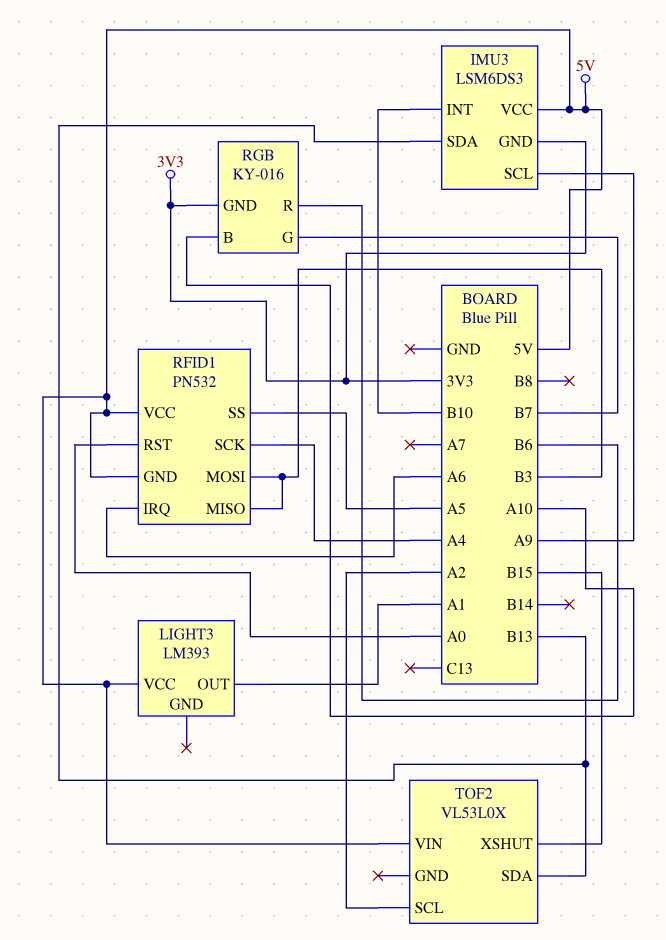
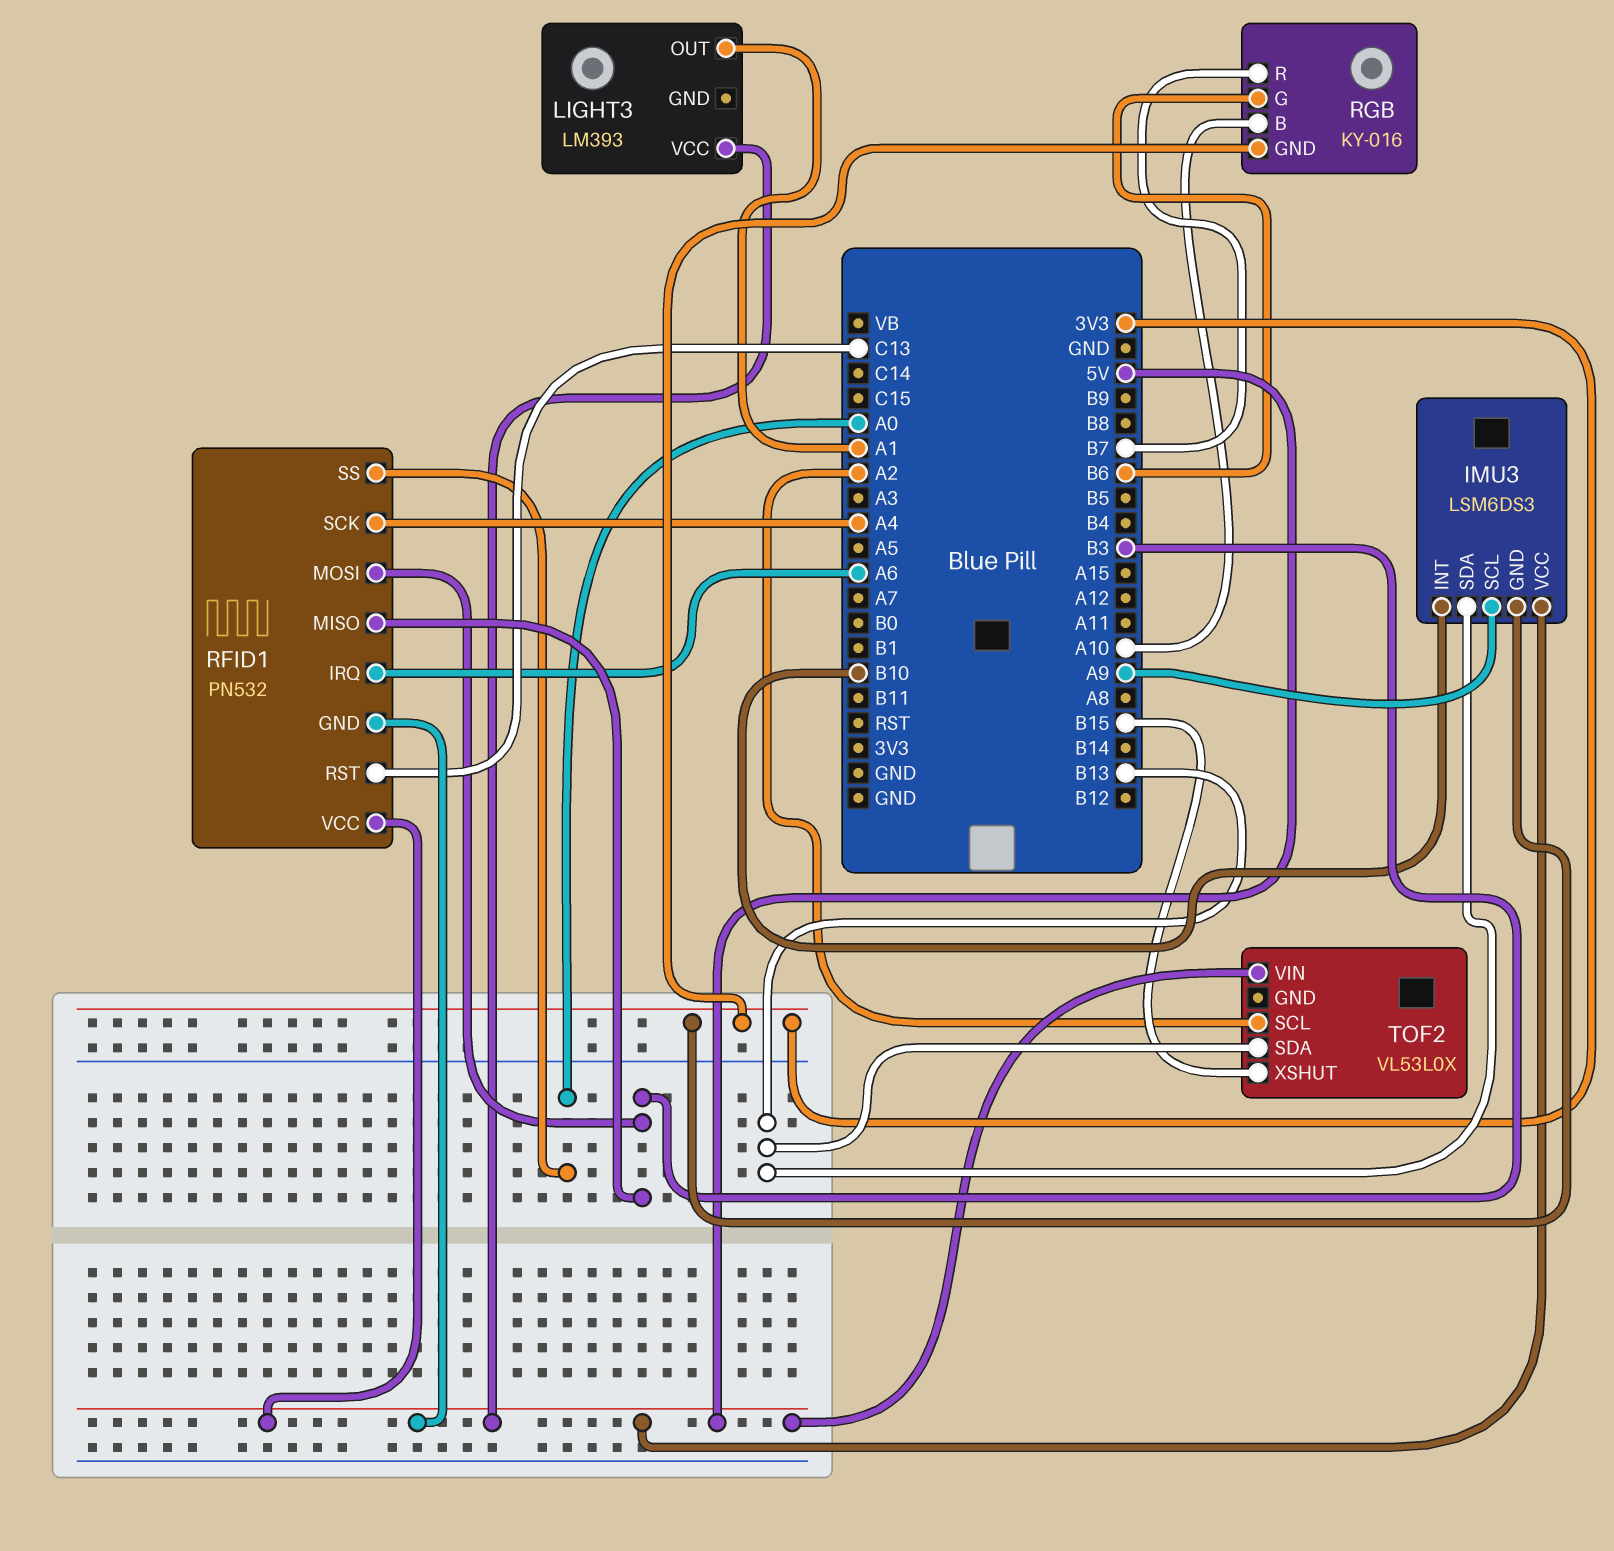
RFID1 pin RST: A0 -> C13
RFID1 pin SS: A5 -> A0
RGB pin G: B7 -> B6
RGB pin R: B6 -> B7

